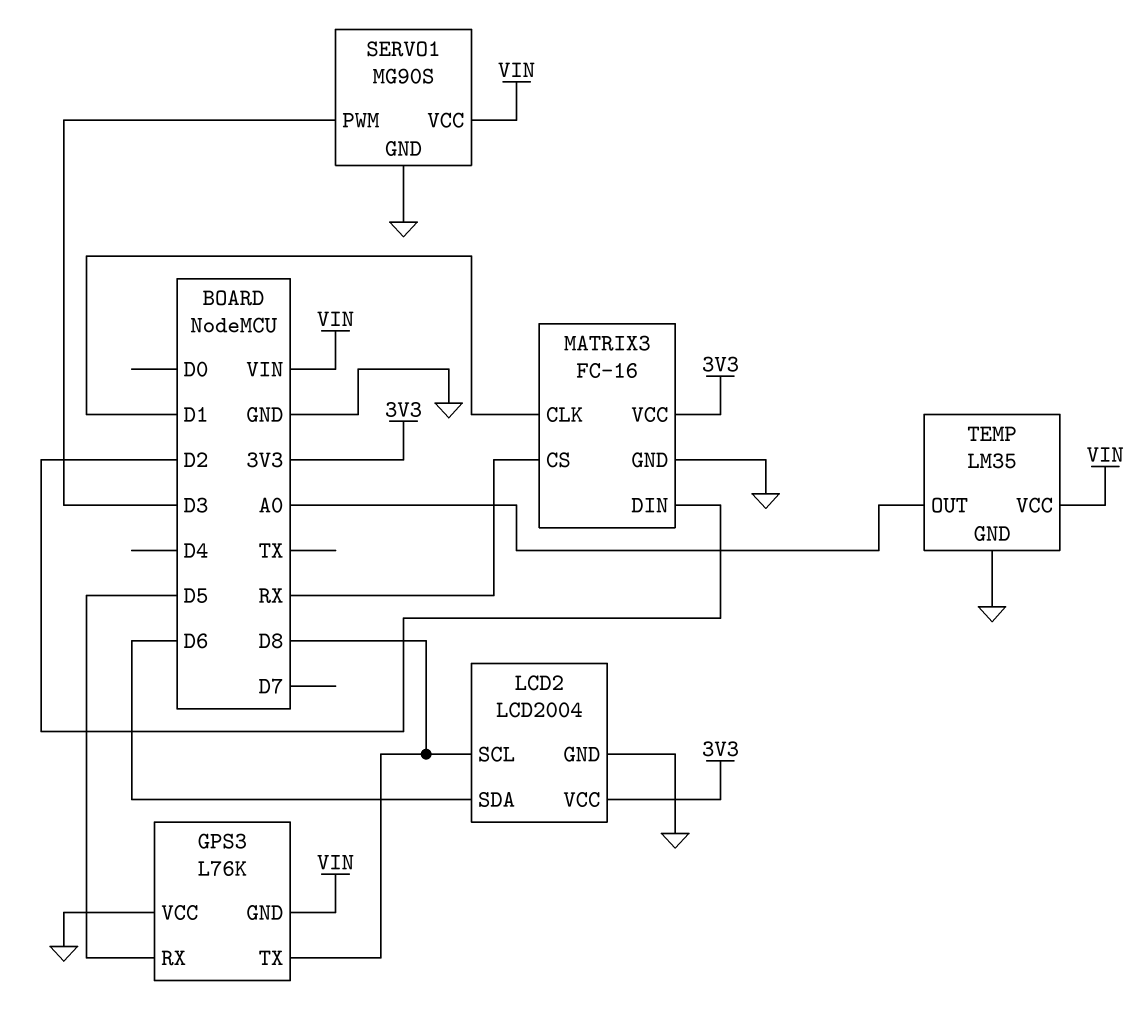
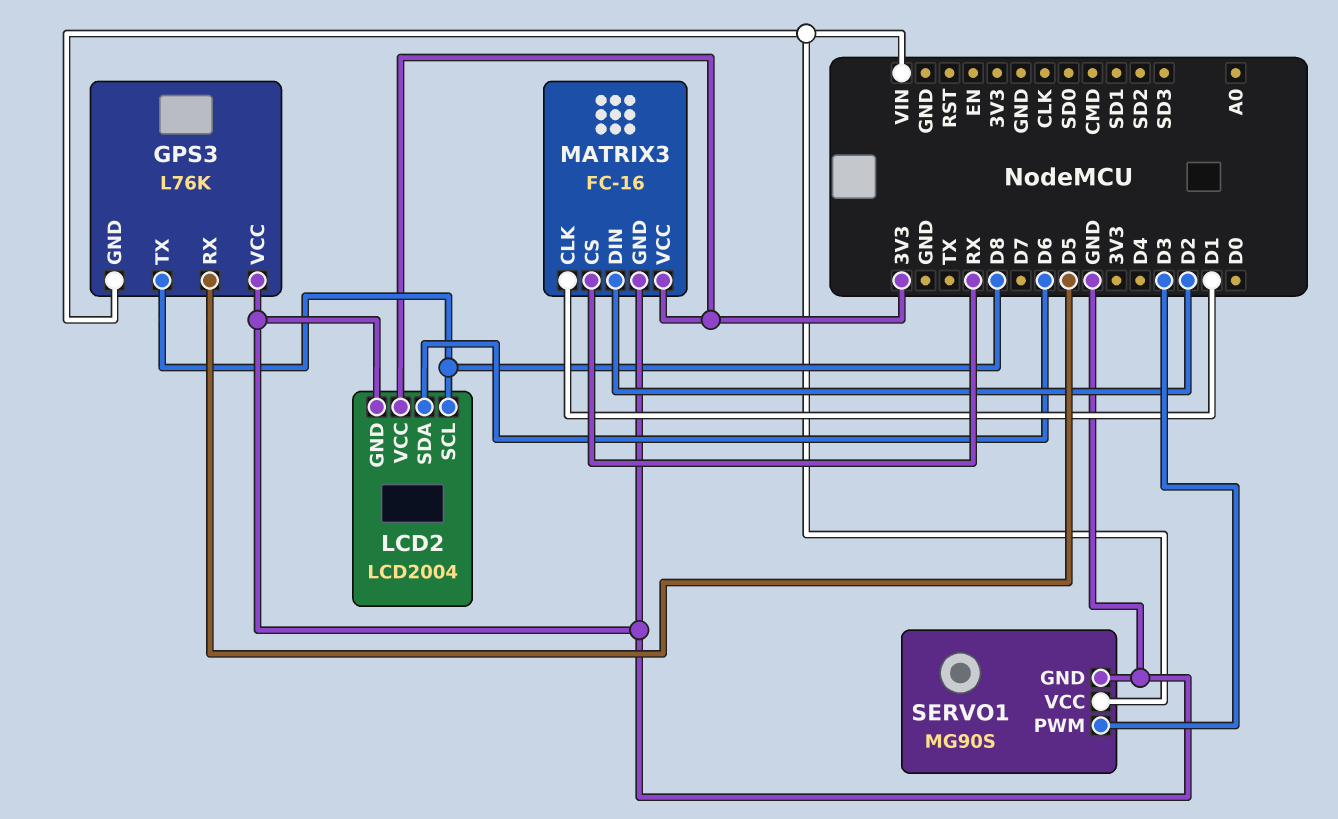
TEMP: LM35 -> none
TEMP pin GND: GND -> none
TEMP pin OUT: A0 -> none
TEMP pin VCC: VIN -> none

